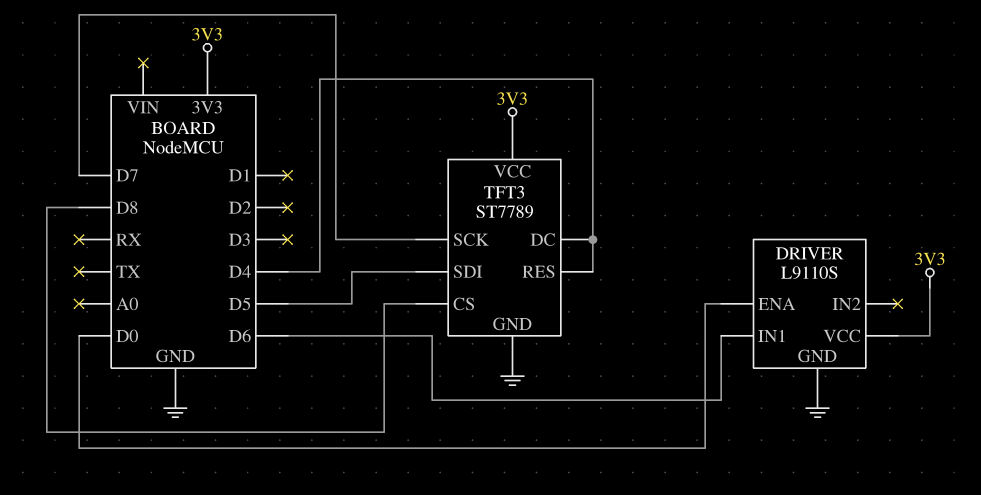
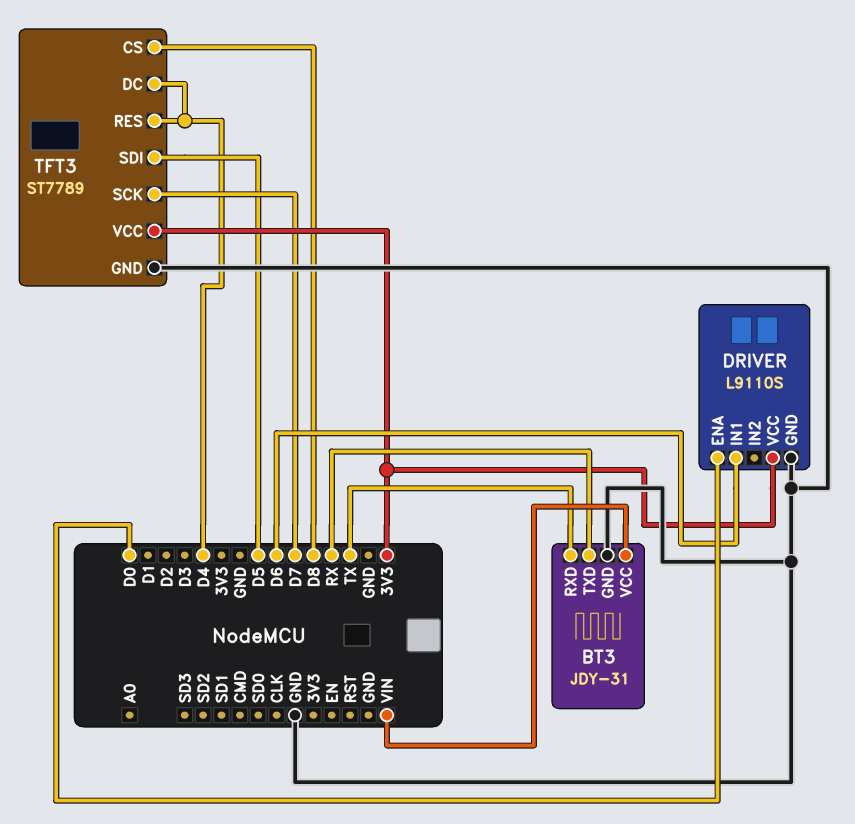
BT3: none -> JDY-31
BT3 pin GND: none -> GND
BT3 pin RXD: none -> TX
BT3 pin TXD: none -> RX
BT3 pin VCC: none -> VIN

